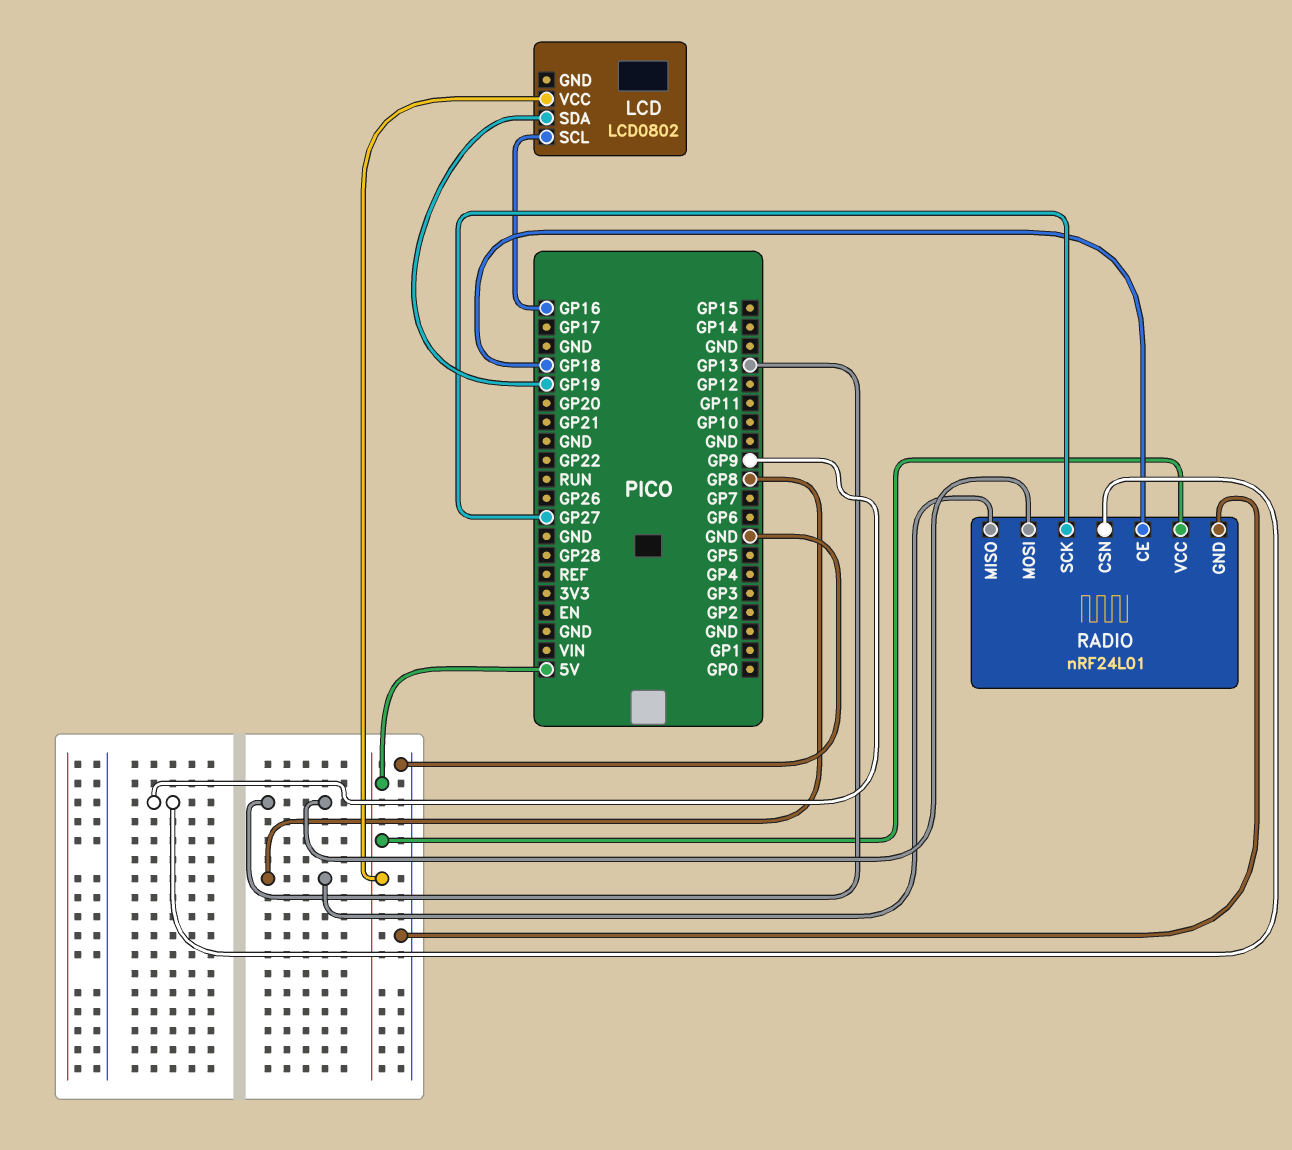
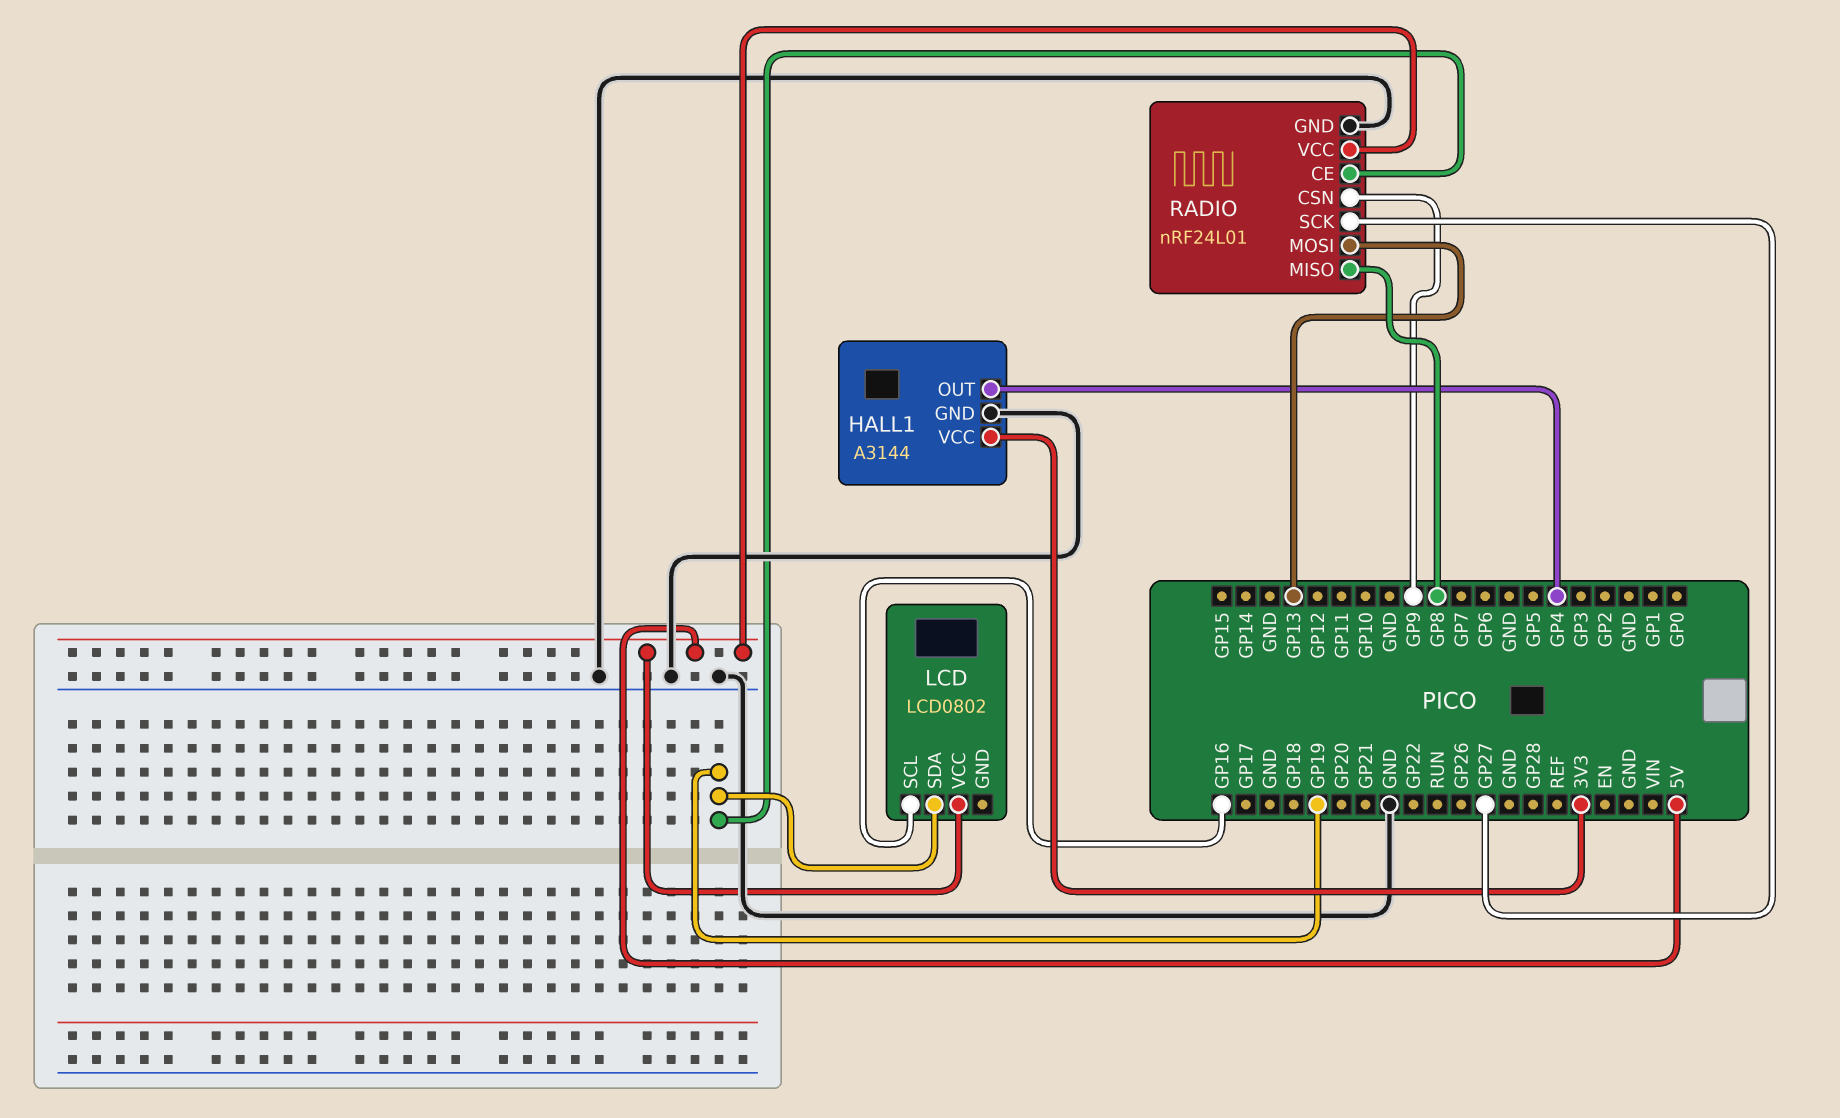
HALL1: none -> A3144
HALL1 pin GND: none -> GND
HALL1 pin OUT: none -> GP4
HALL1 pin VCC: none -> 3V3
RADIO pin CE: GP18 -> GP19

